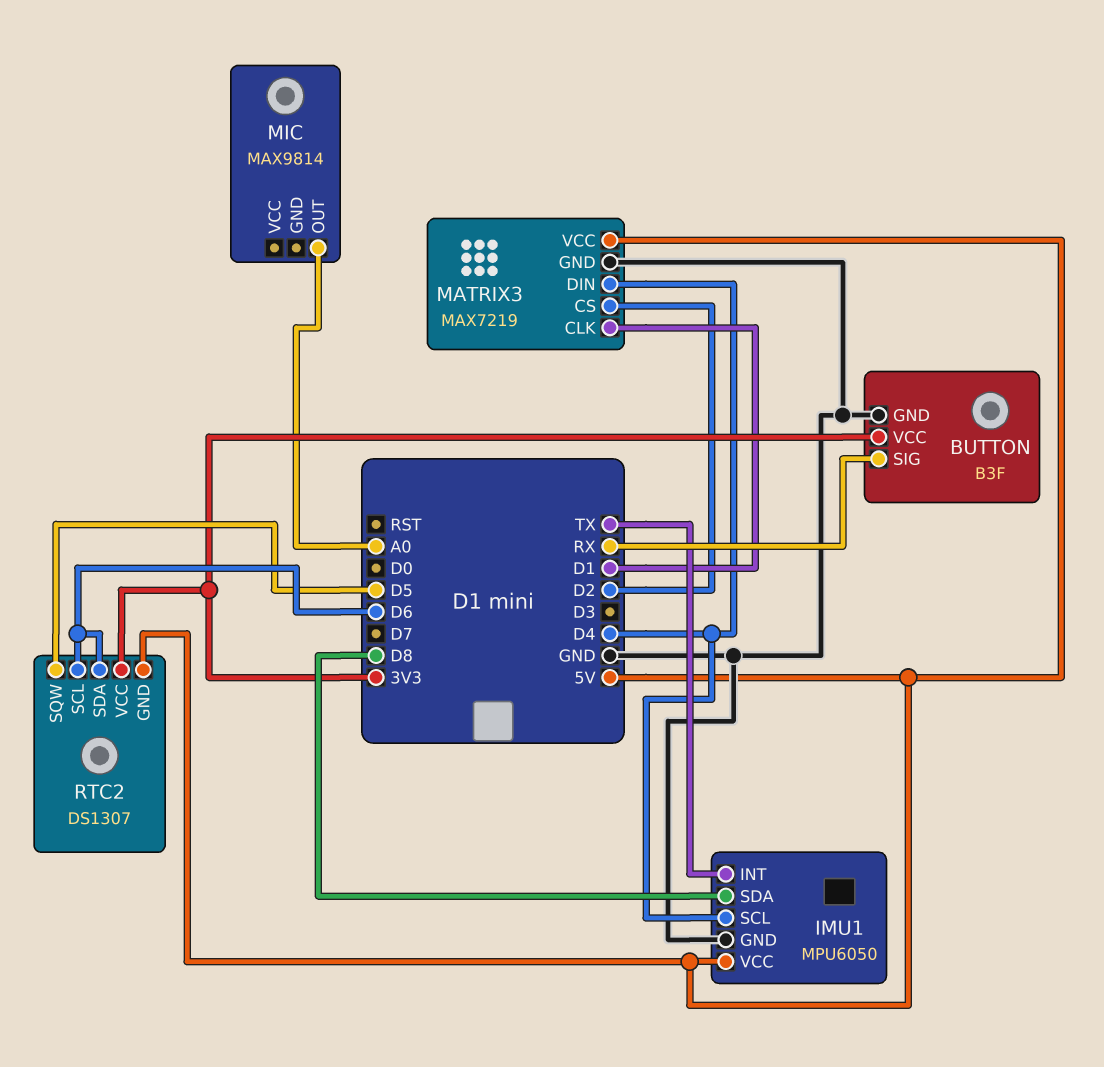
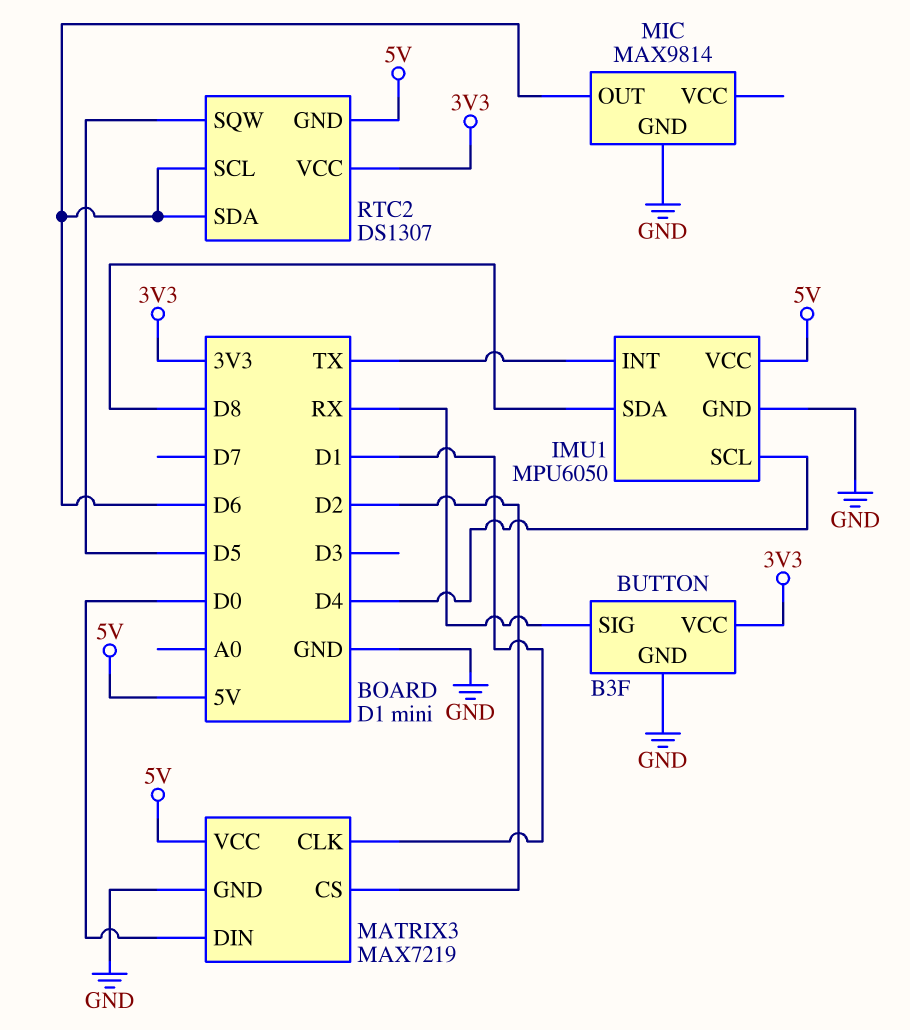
MATRIX3 pin DIN: D4 -> D0
MIC pin GND: none -> GND
MIC pin OUT: A0 -> D6

